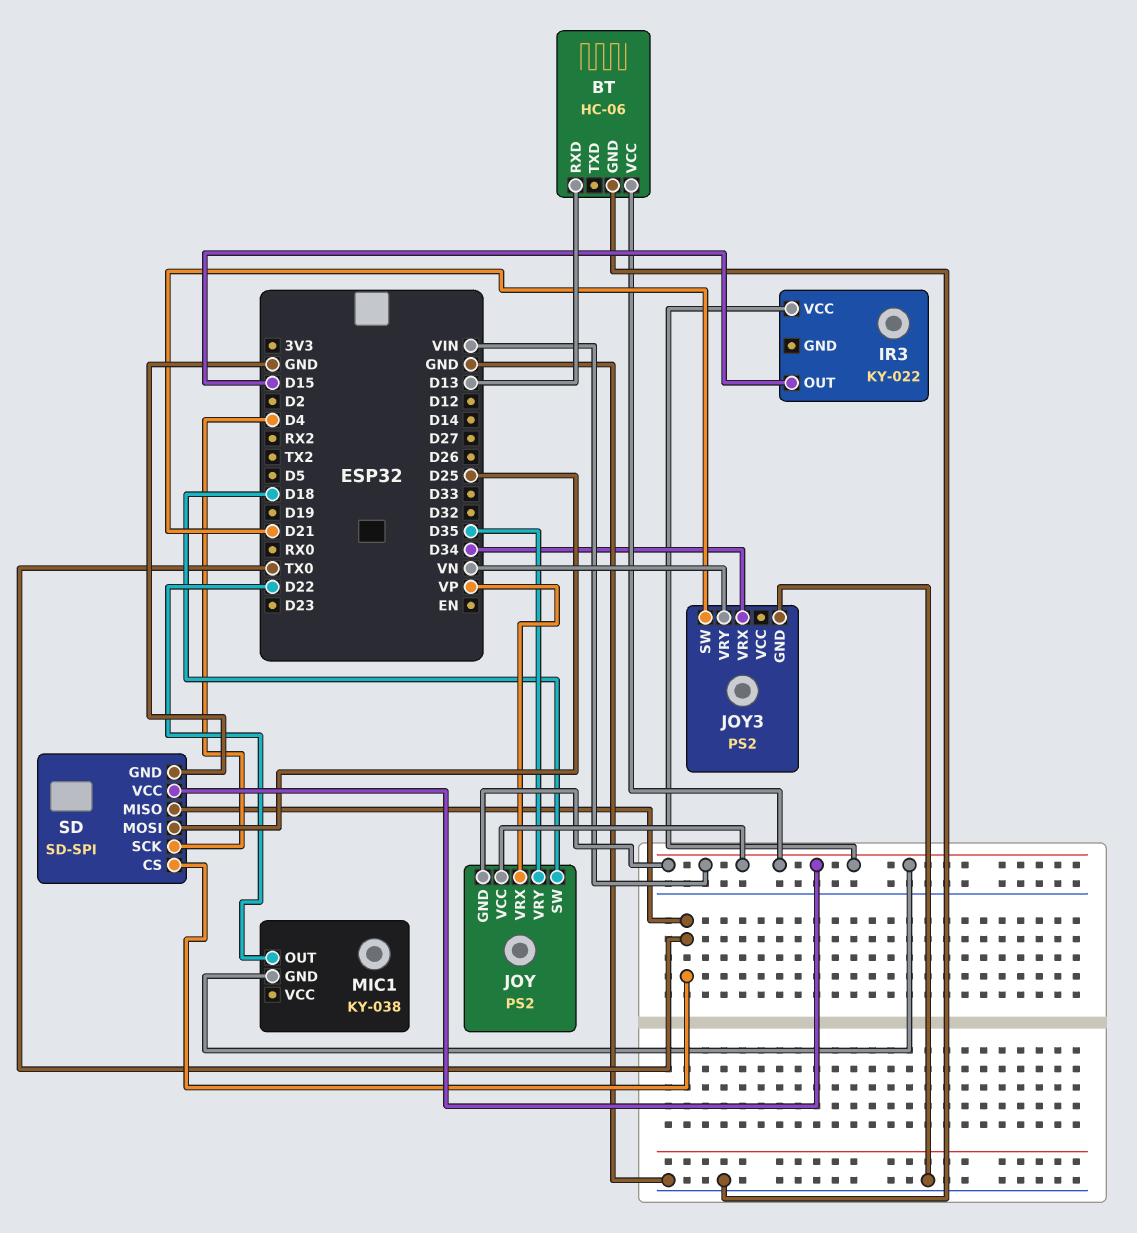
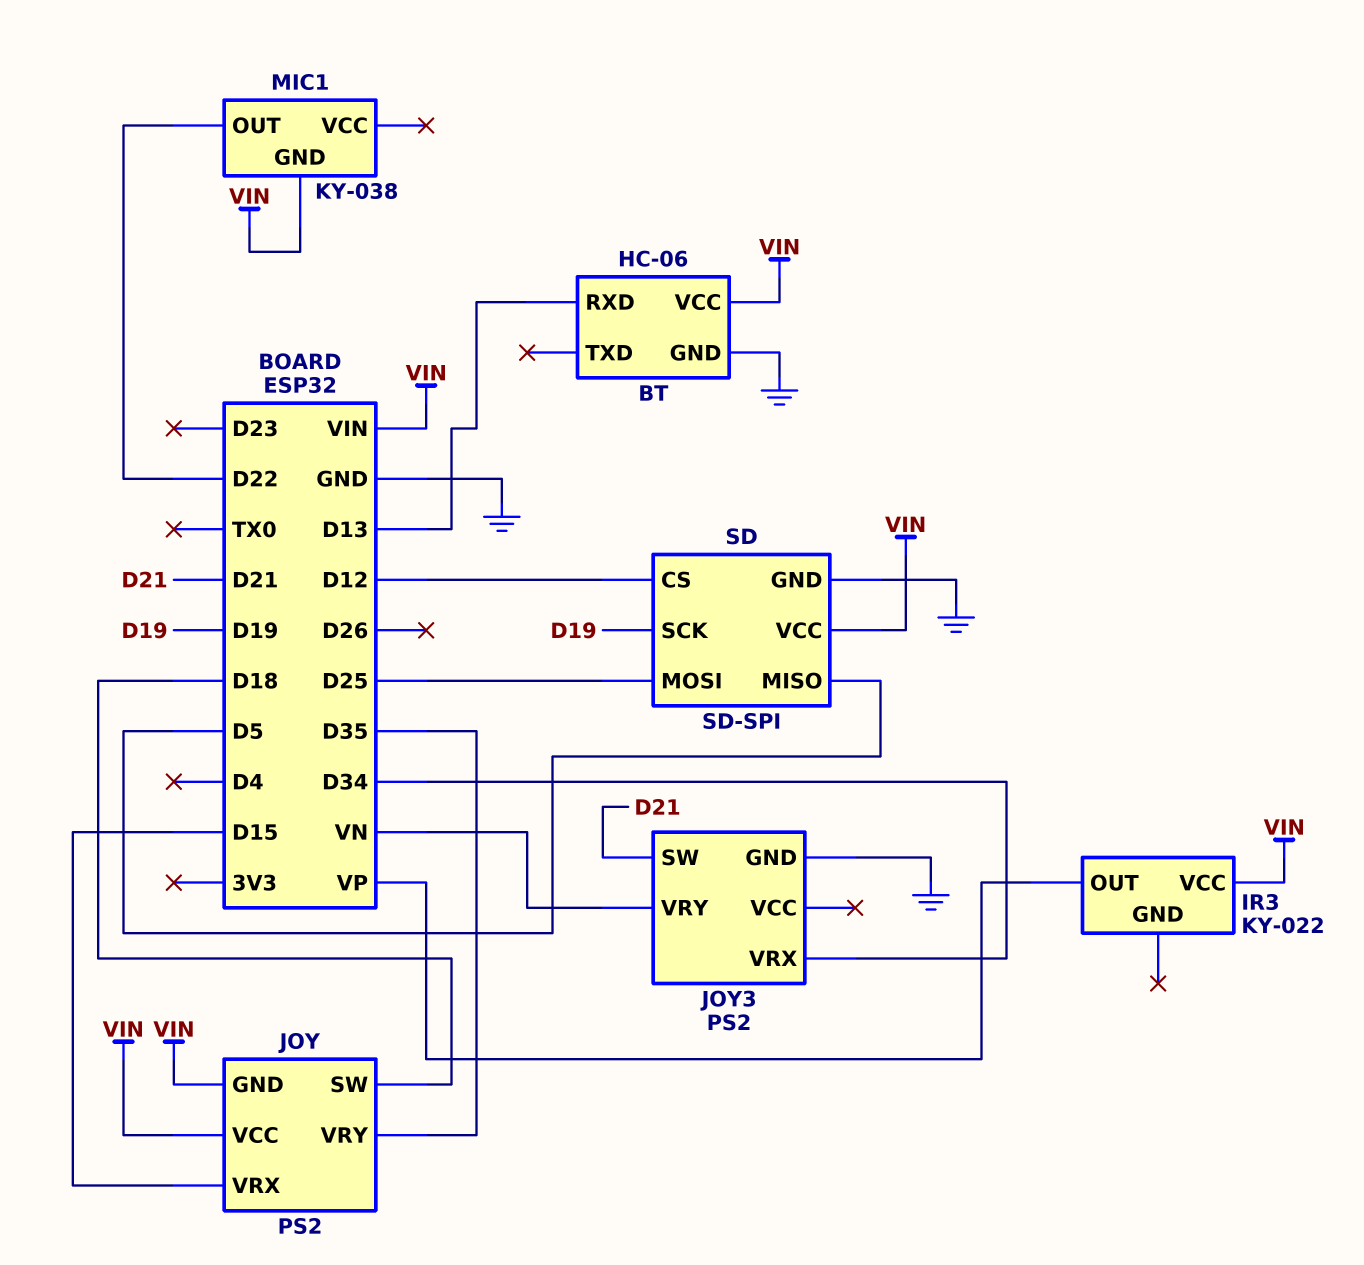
IR3 pin OUT: D15 -> VP
JOY pin VRX: VP -> D15
SD pin CS: TX0 -> D12
SD pin MISO: TX0 -> D5
SD pin SCK: D4 -> D19

